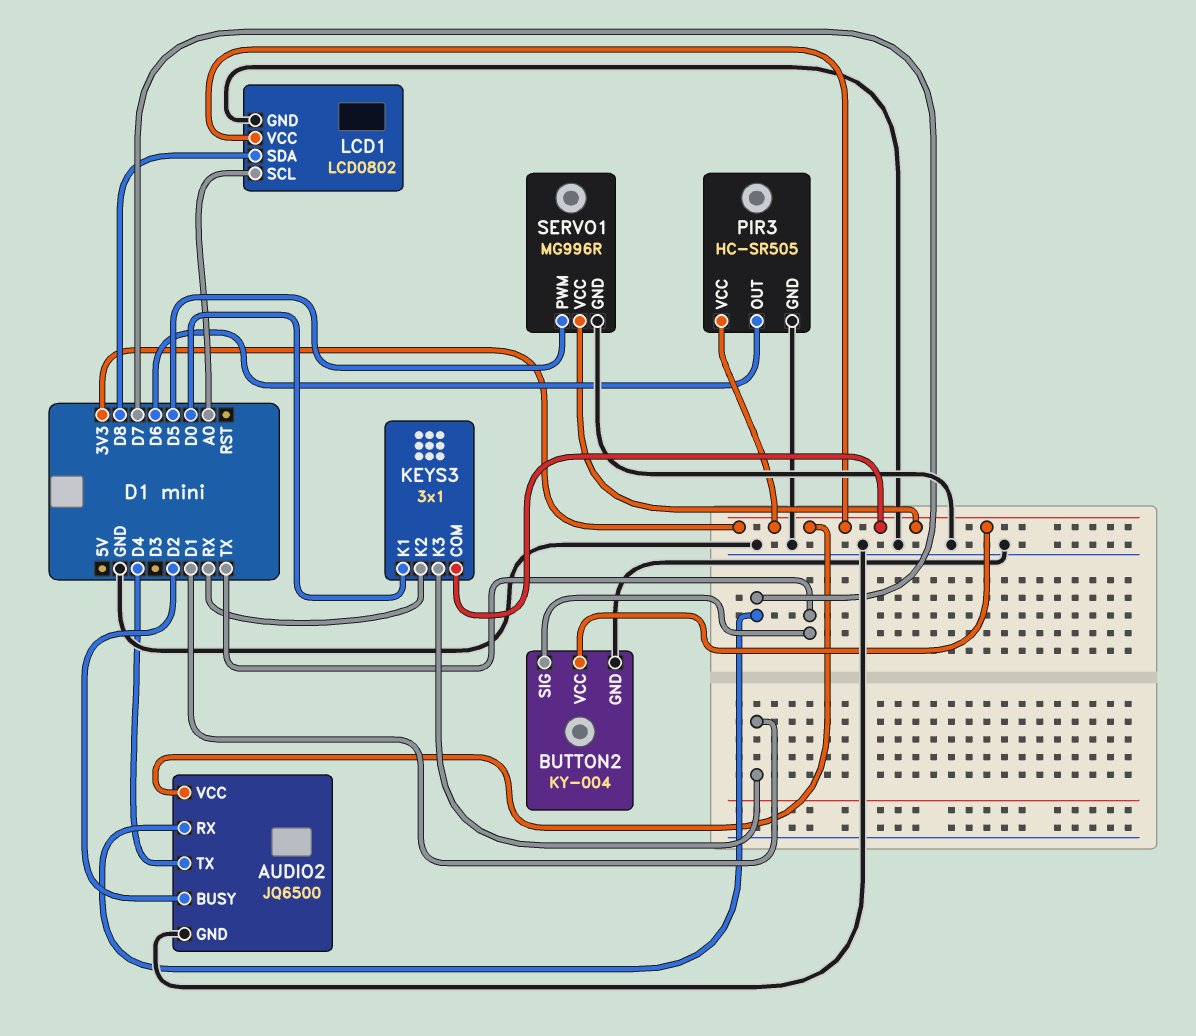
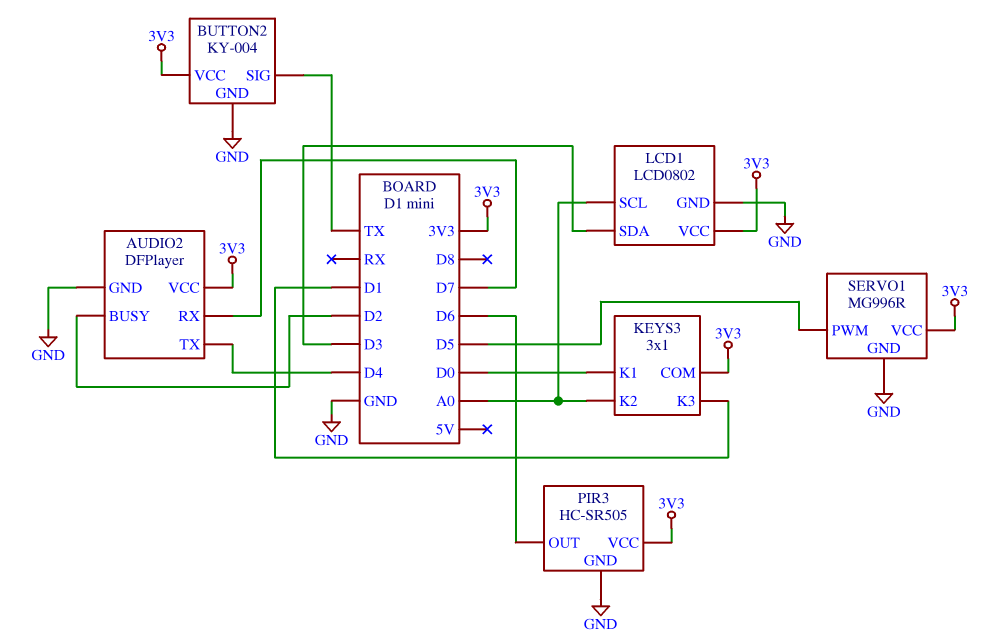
AUDIO2: JQ6500 -> DFPlayer
KEYS3 pin K2: RX -> A0
LCD1 pin SDA: D8 -> D3

